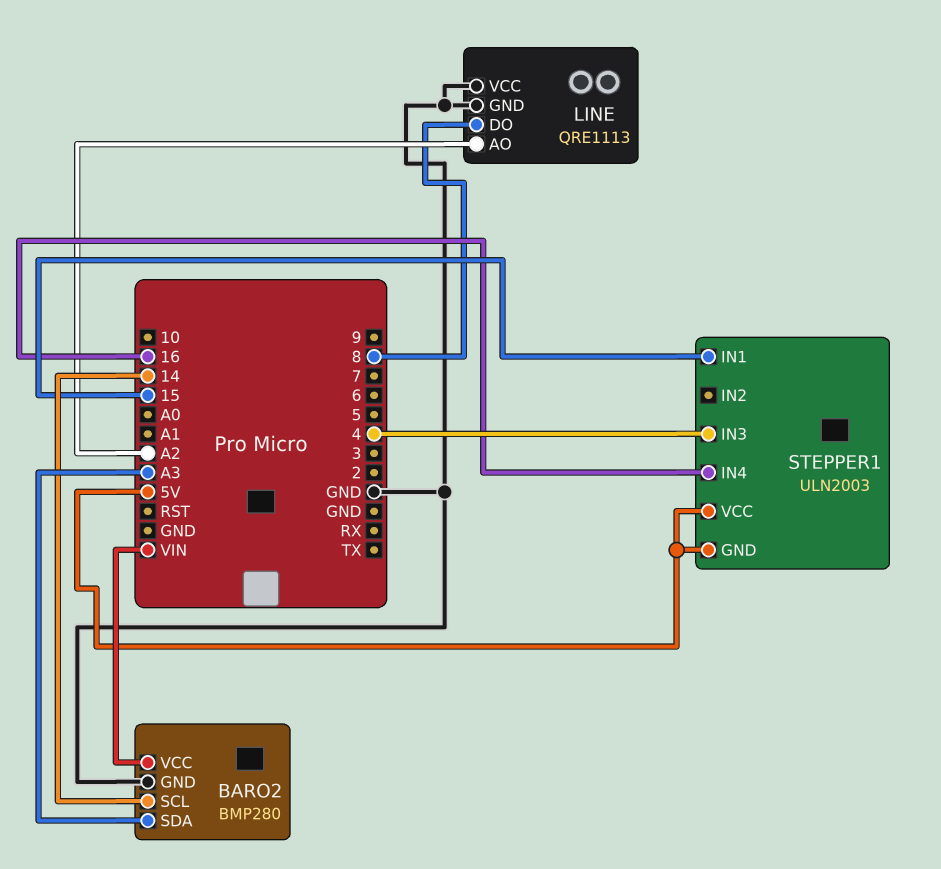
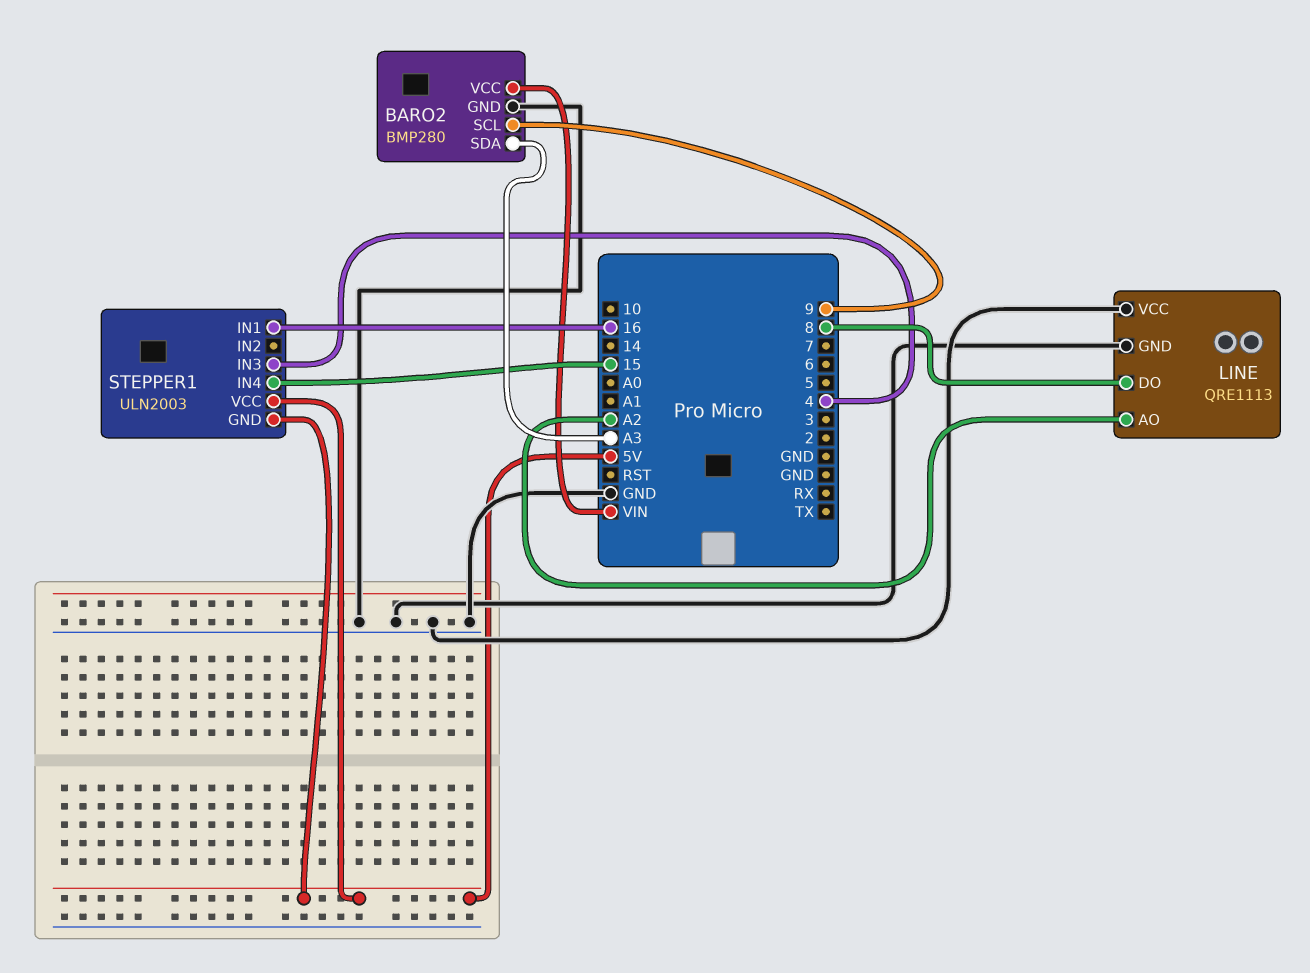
BARO2 pin SCL: 14 -> 9
STEPPER1 pin IN1: 15 -> 16
STEPPER1 pin IN4: 16 -> 15

